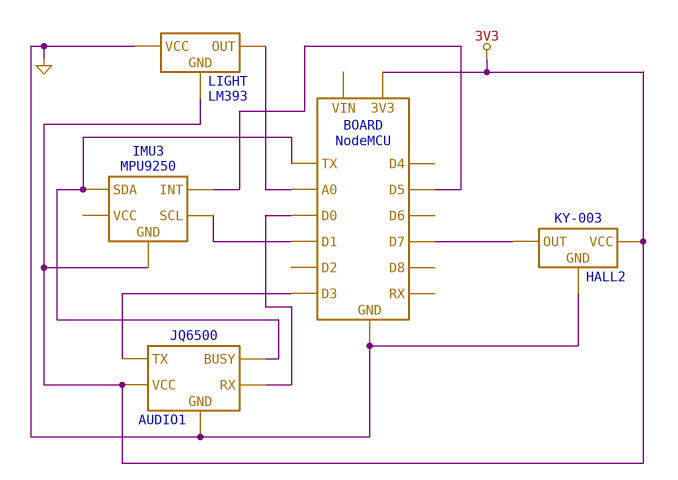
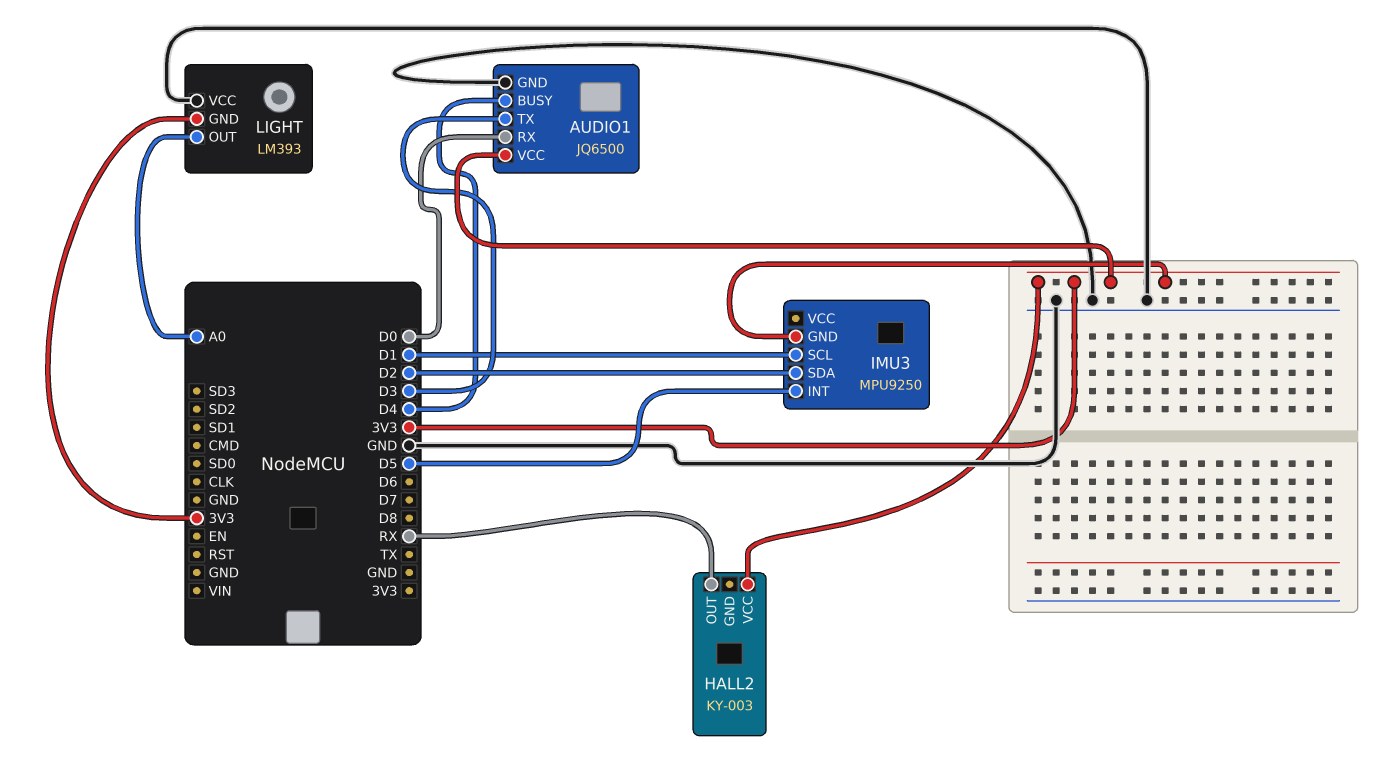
AUDIO1 pin BUSY: TX -> D4
HALL2 pin GND: GND -> none
HALL2 pin OUT: D7 -> RX
IMU3 pin SDA: TX -> D2

